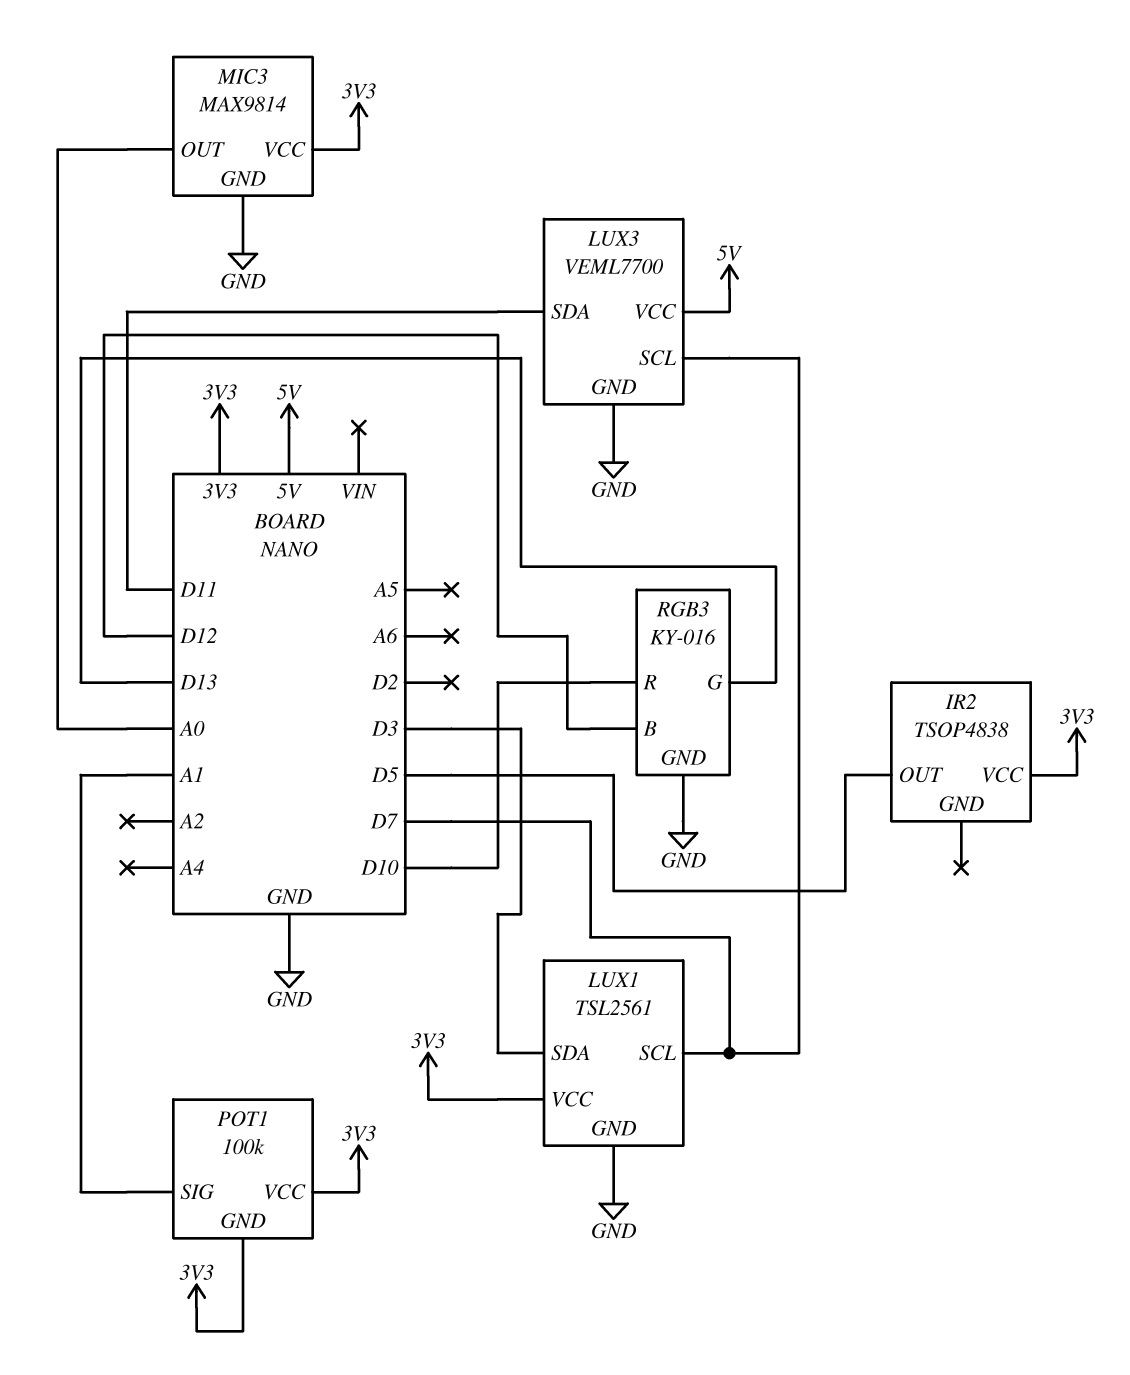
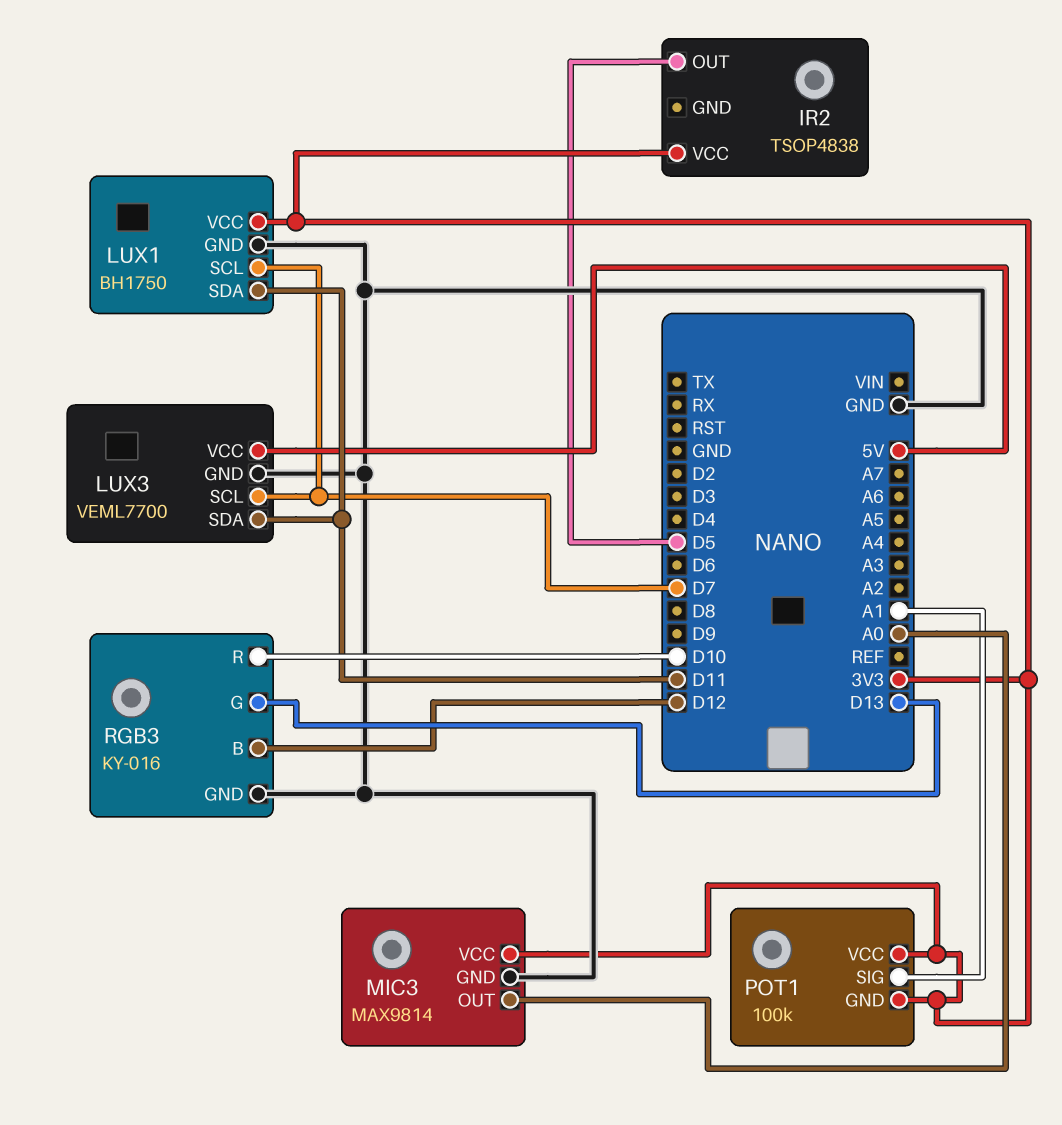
LUX1: TSL2561 -> BH1750
LUX1 pin SDA: D3 -> D11

